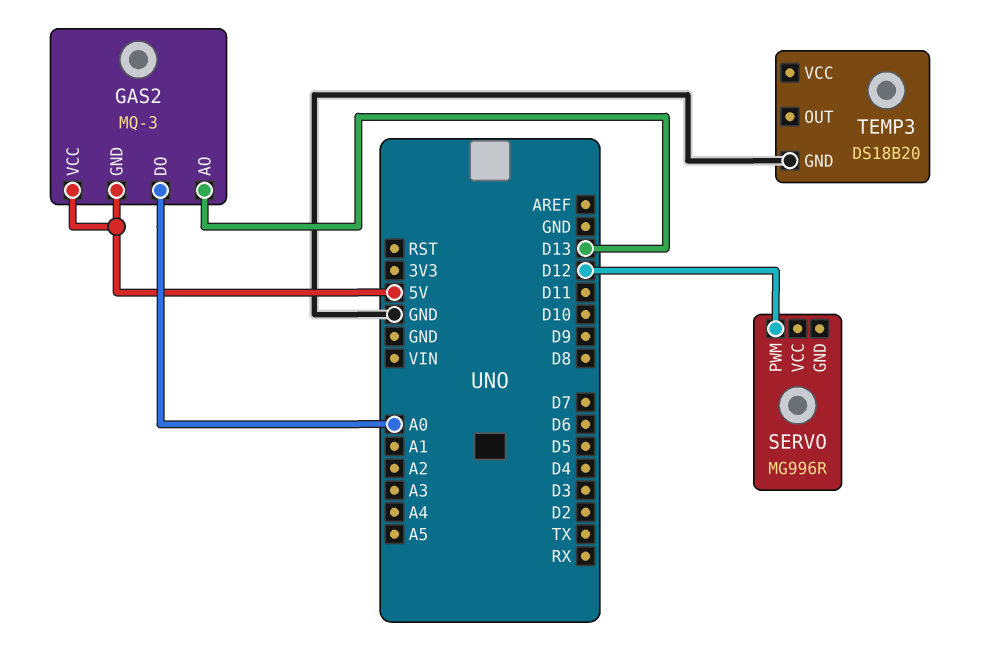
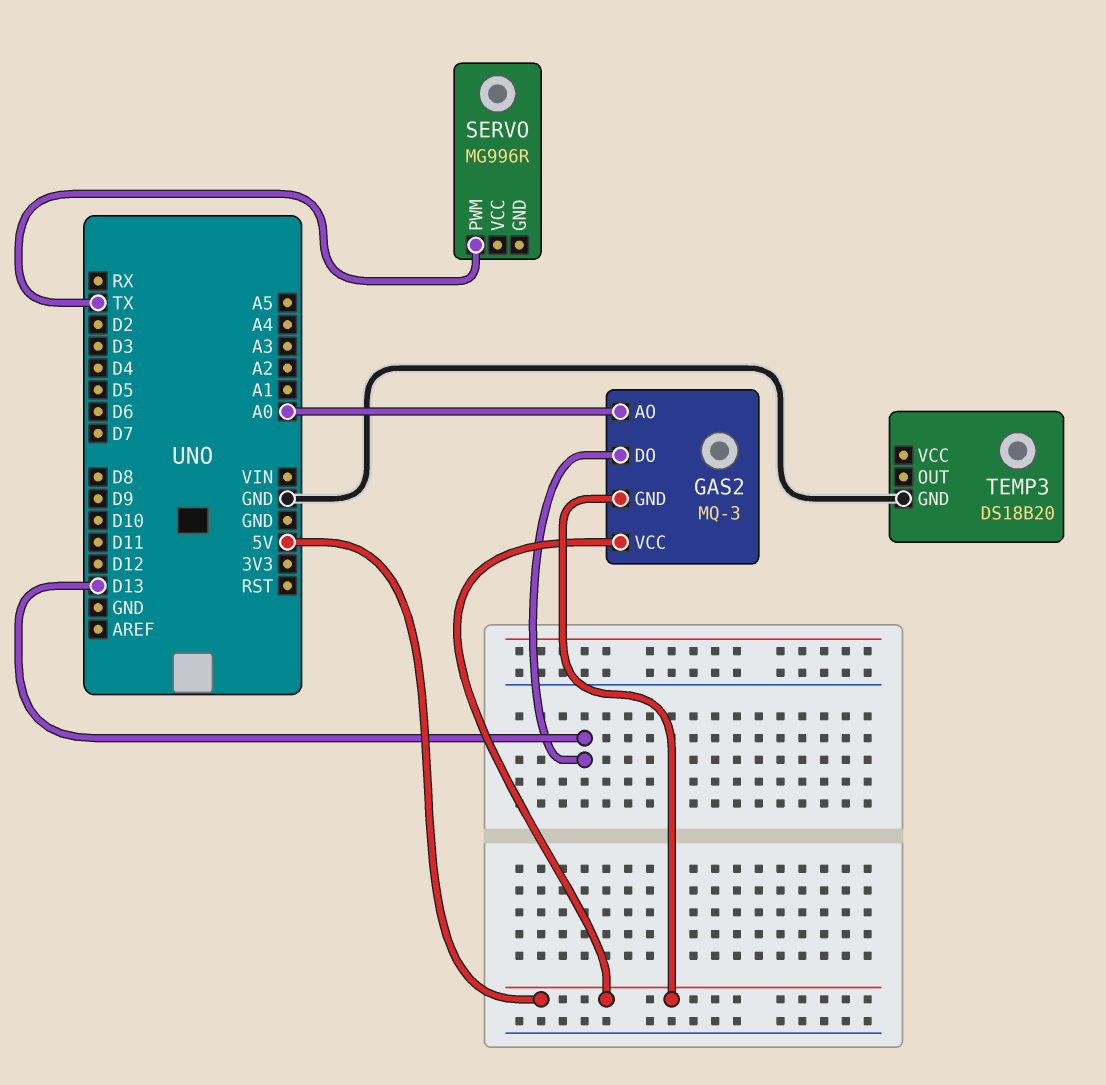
GAS2 pin AO: D13 -> A0
GAS2 pin DO: A0 -> D13
SERVO pin PWM: D12 -> TX

